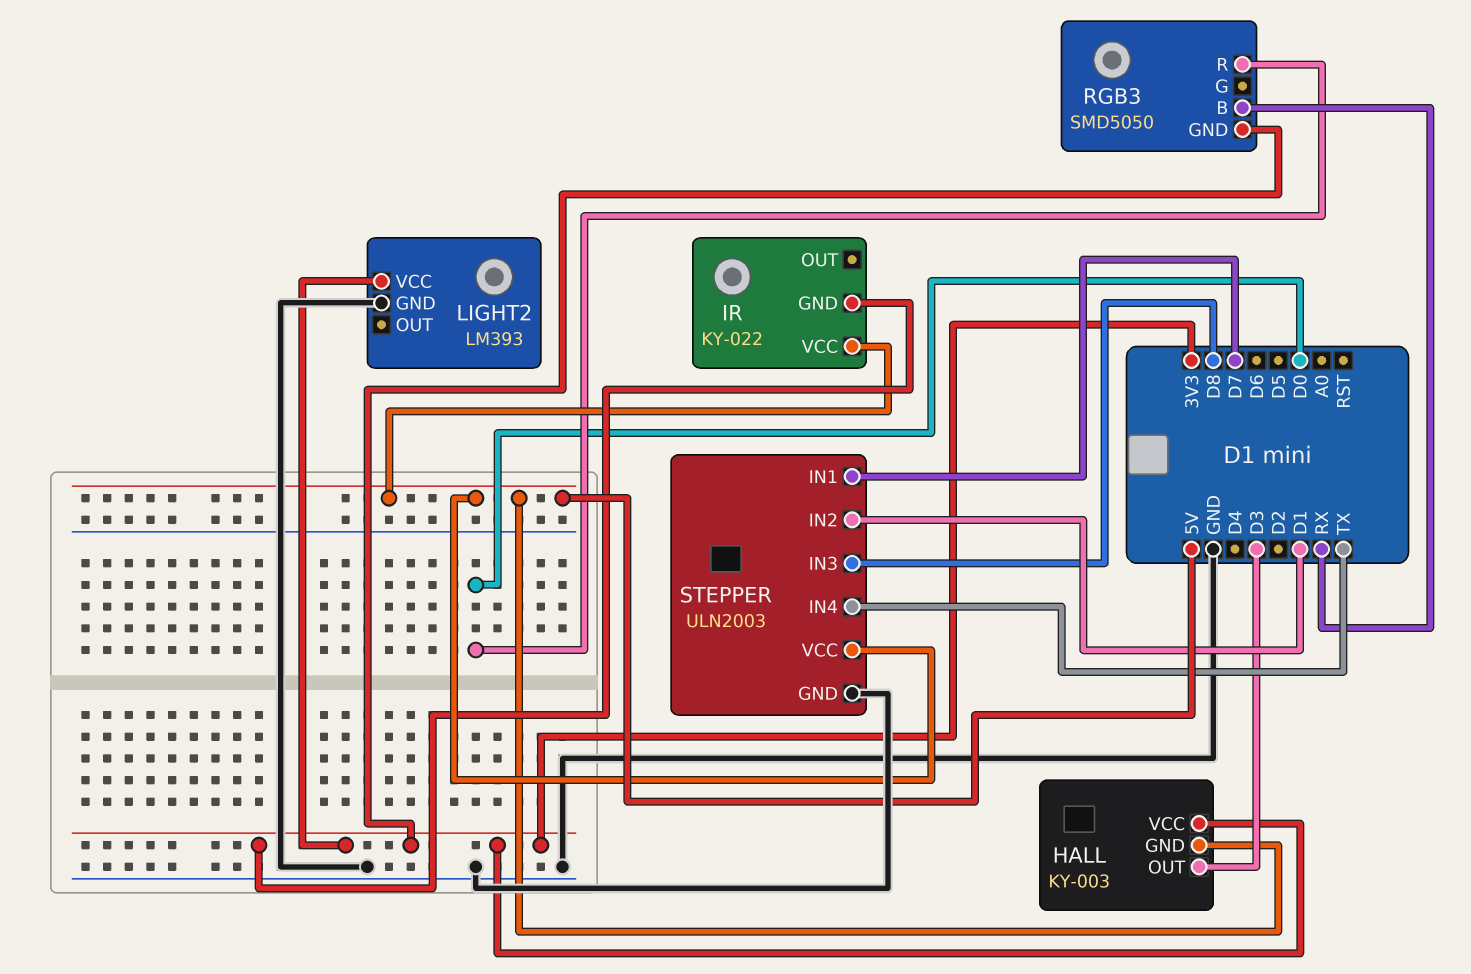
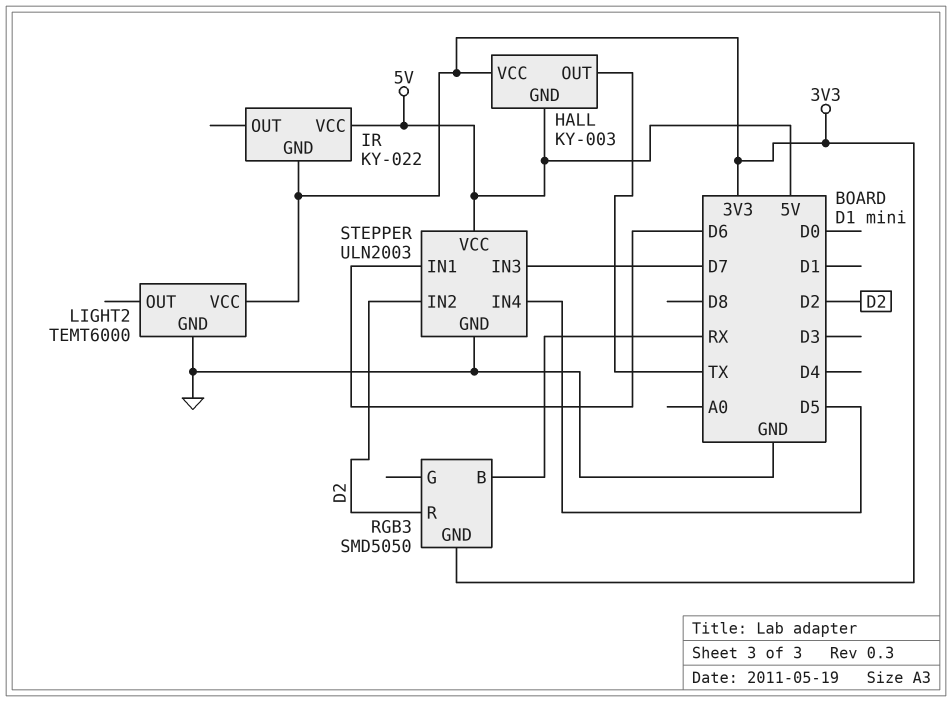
HALL pin OUT: D3 -> TX
LIGHT2: LM393 -> TEMT6000
RGB3 pin R: D0 -> D2
STEPPER pin IN1: D7 -> D6
STEPPER pin IN2: D1 -> D2
STEPPER pin IN3: D8 -> D7
STEPPER pin IN4: TX -> D5

